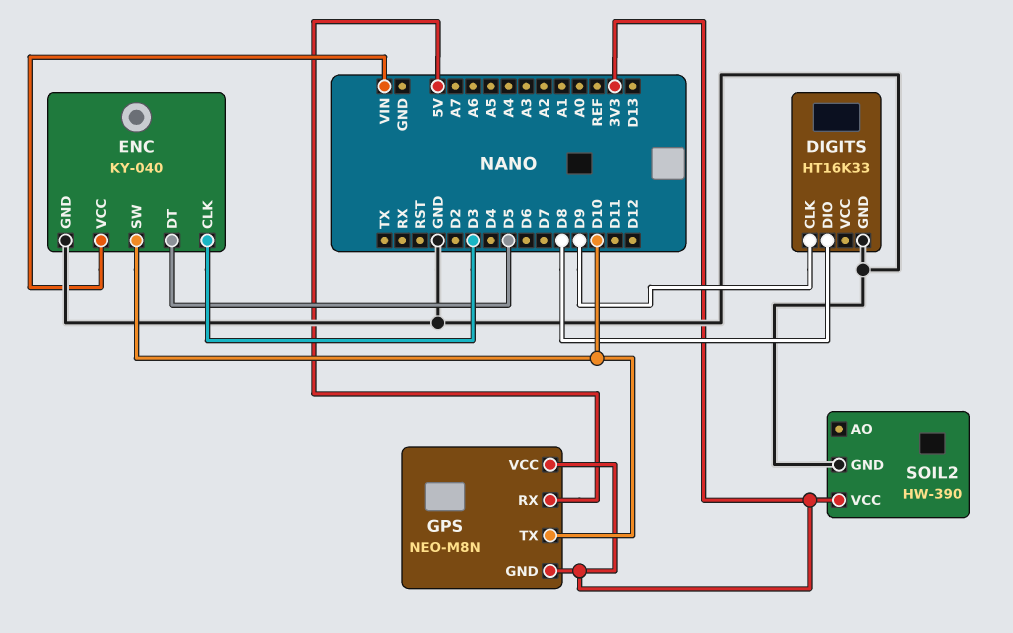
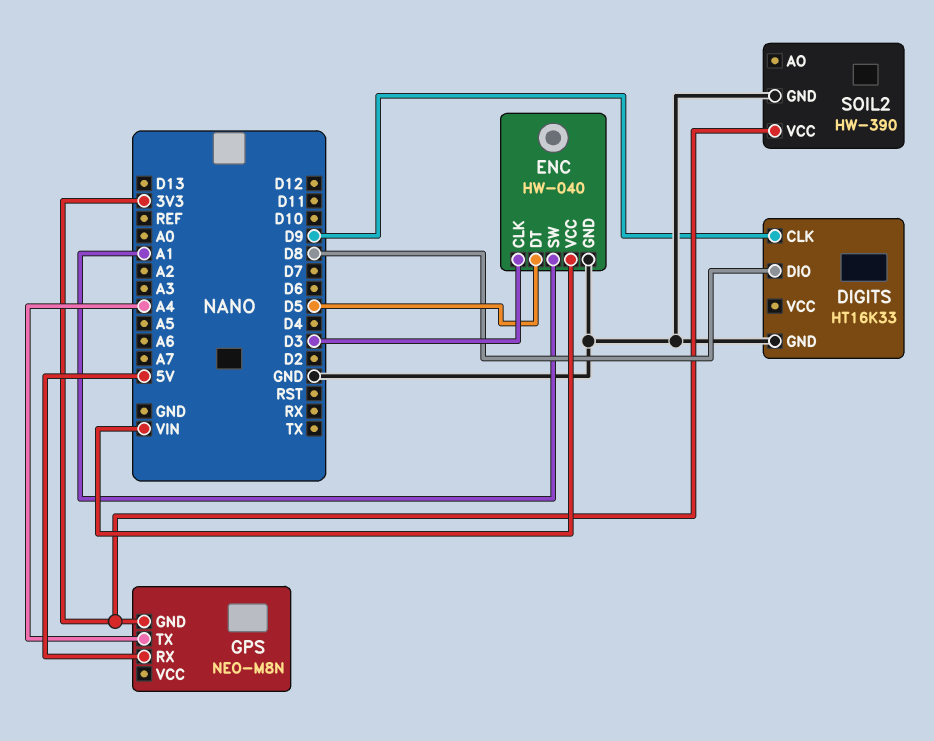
ENC: KY-040 -> HW-040
ENC pin SW: D10 -> A1
GPS pin TX: D10 -> A4
GPS pin VCC: 3V3 -> none

